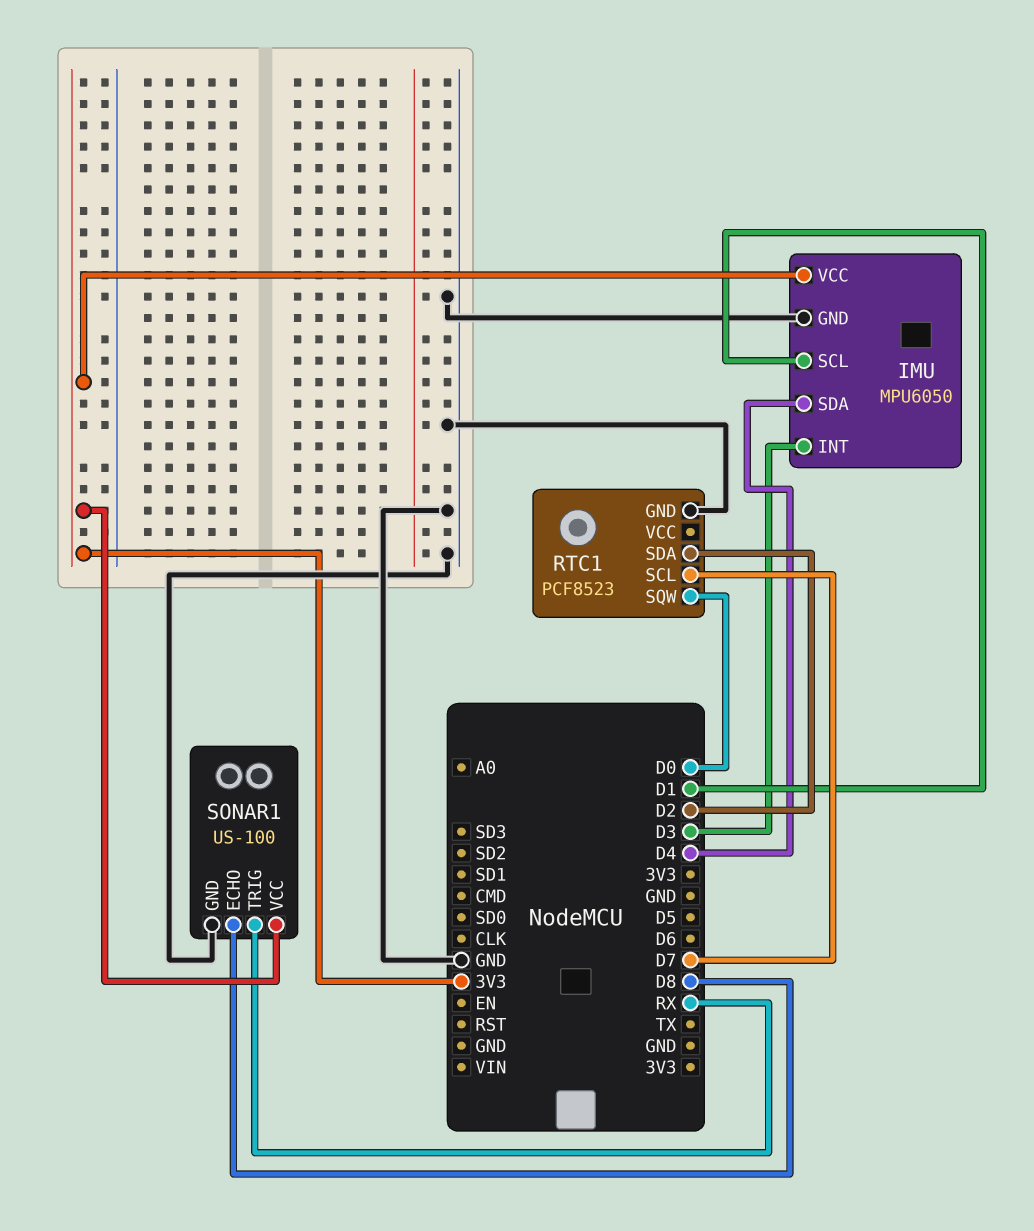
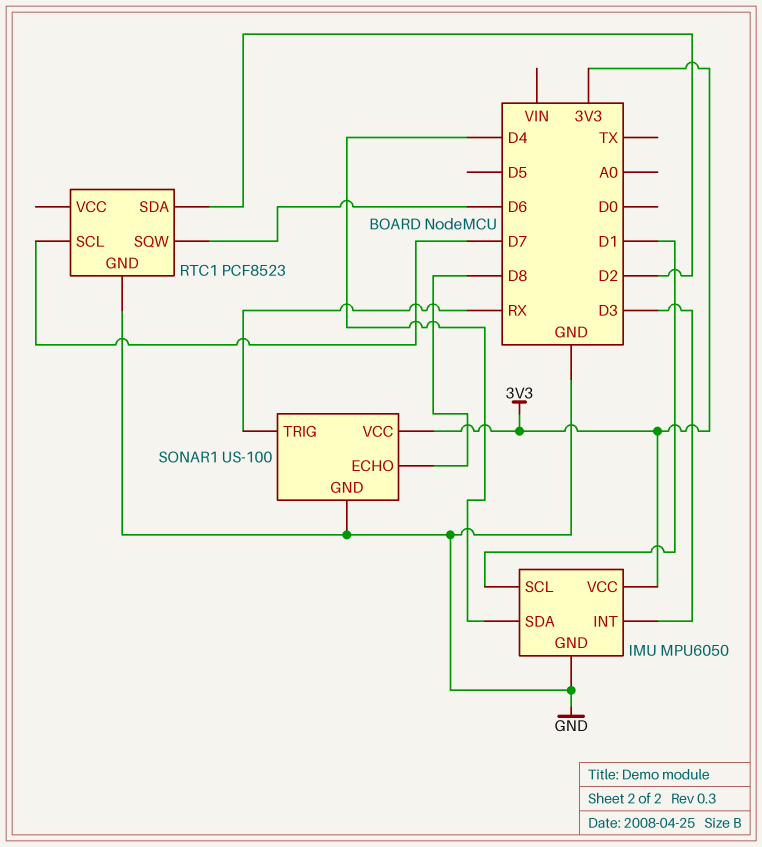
RTC1 pin SQW: D0 -> D6

